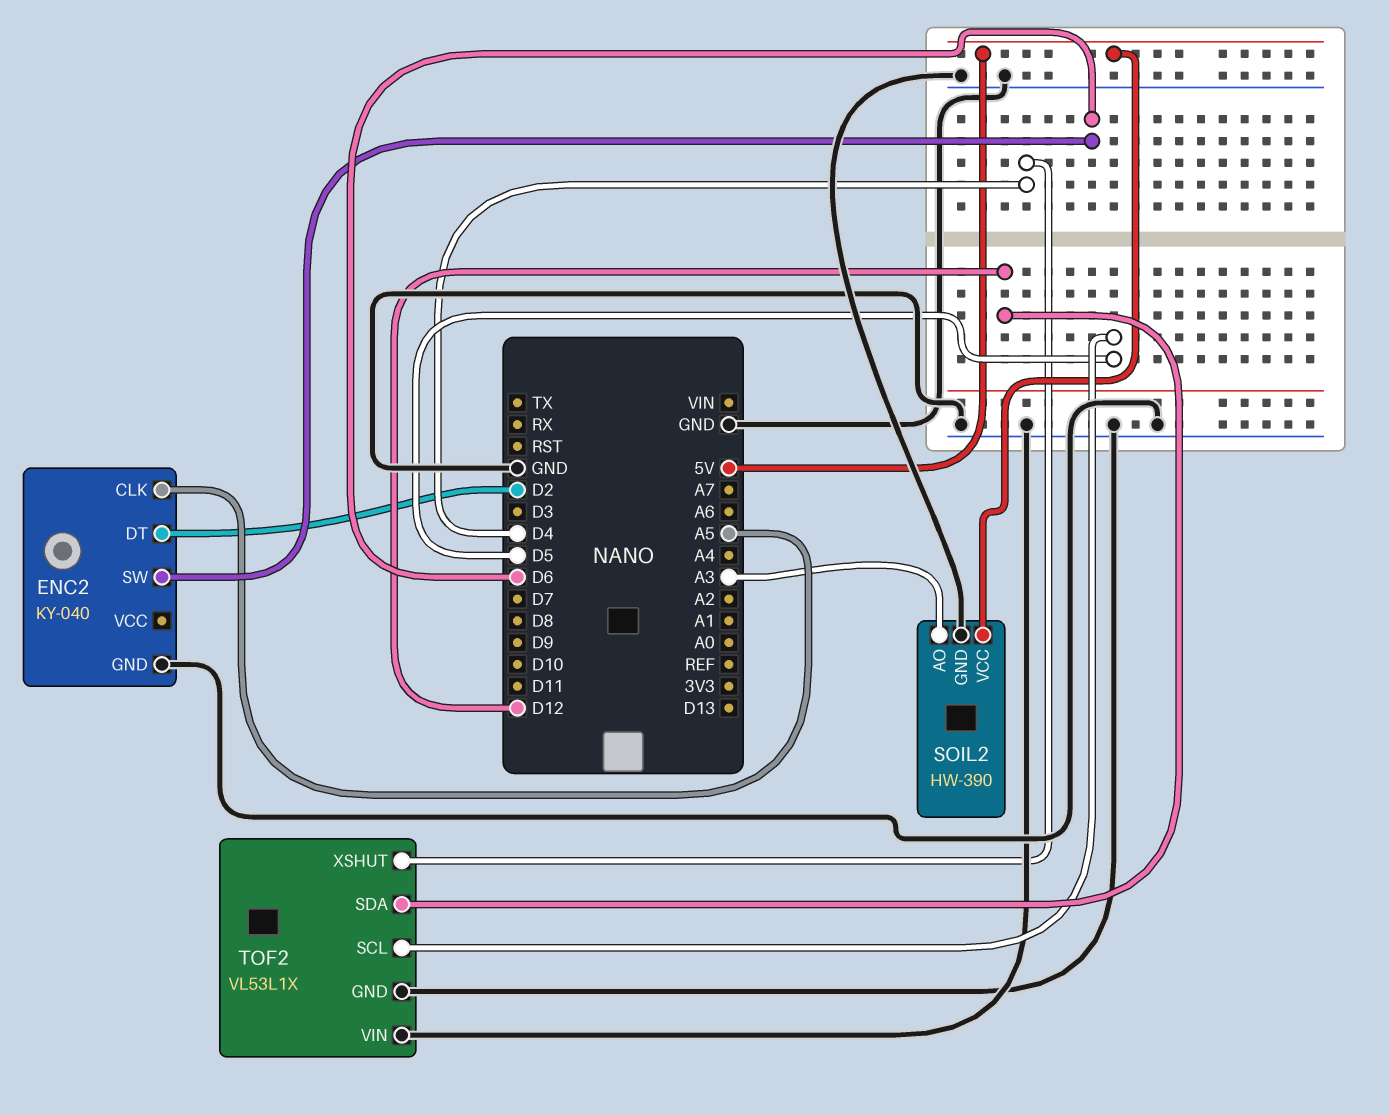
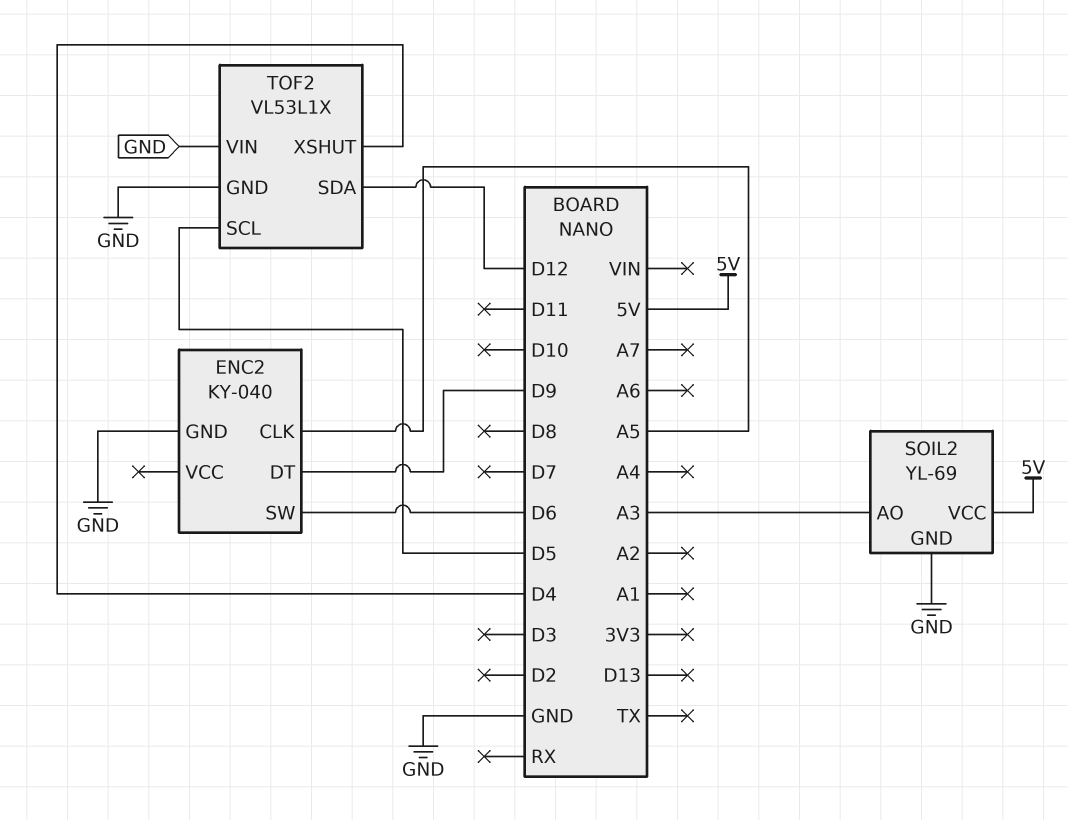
ENC2 pin DT: D2 -> D9
SOIL2: HW-390 -> YL-69

